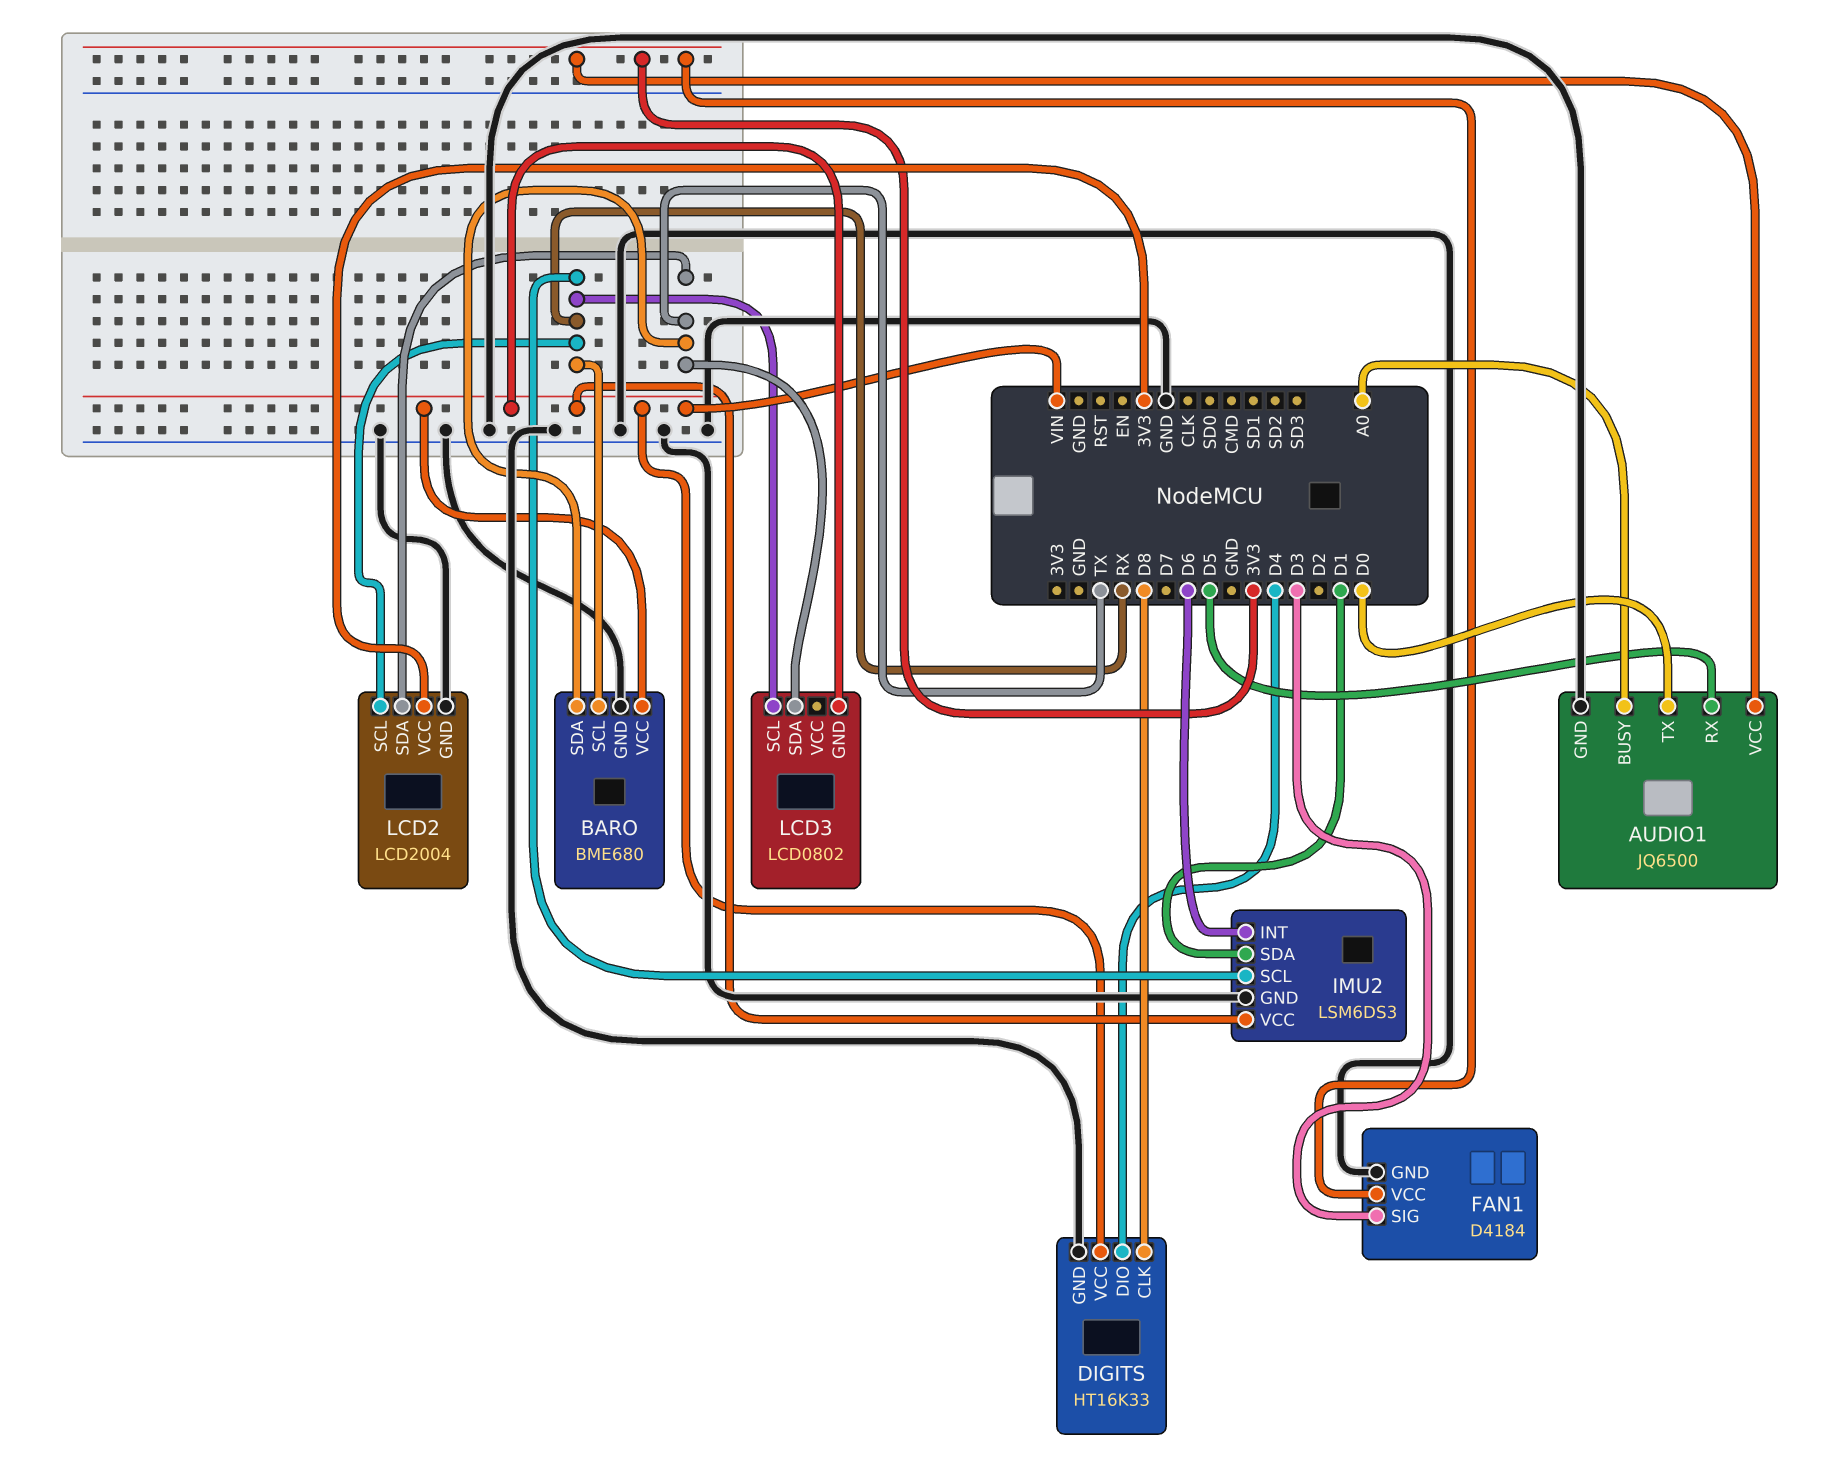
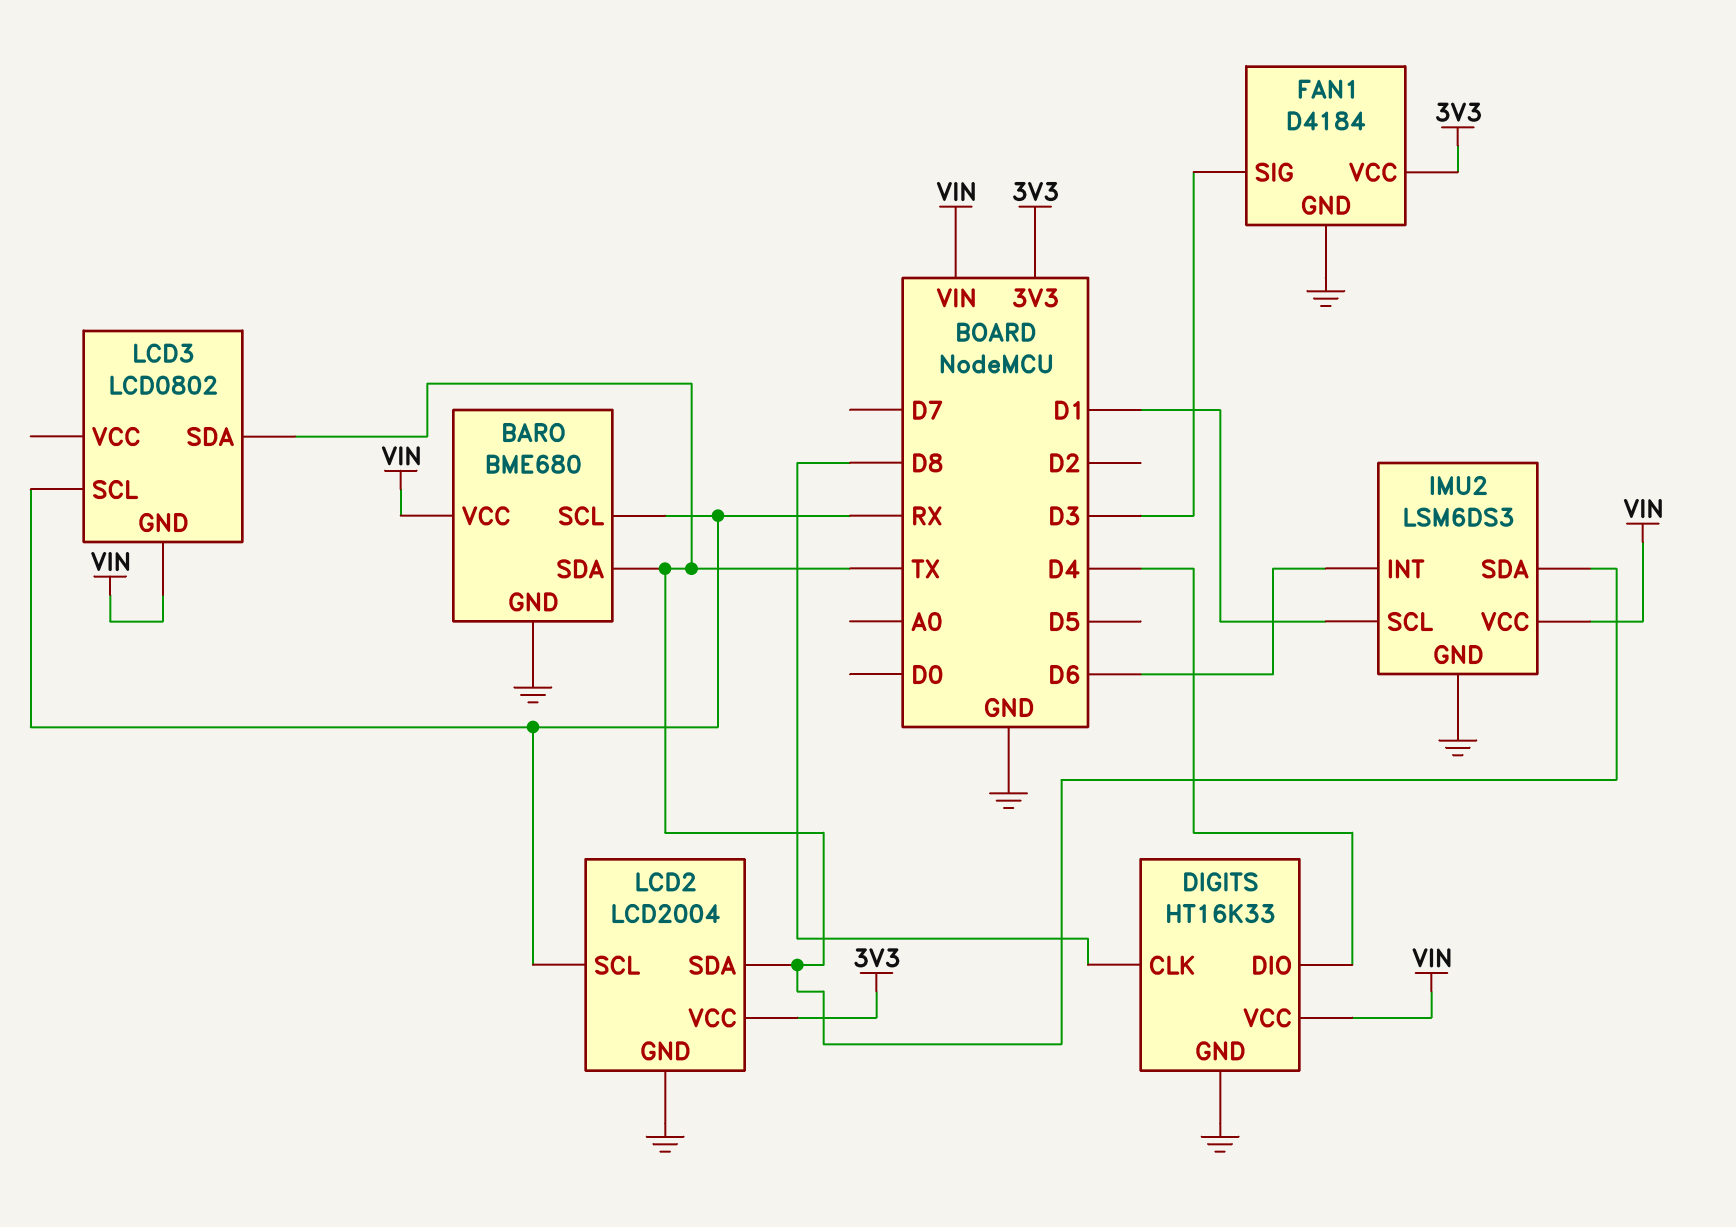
AUDIO1: JQ6500 -> none
AUDIO1 pin BUSY: A0 -> none
AUDIO1 pin GND: GND -> none
AUDIO1 pin RX: D5 -> none
AUDIO1 pin TX: D0 -> none
AUDIO1 pin VCC: 3V3 -> none
IMU2 pin SCL: RX -> D1
IMU2 pin SDA: D1 -> TX

